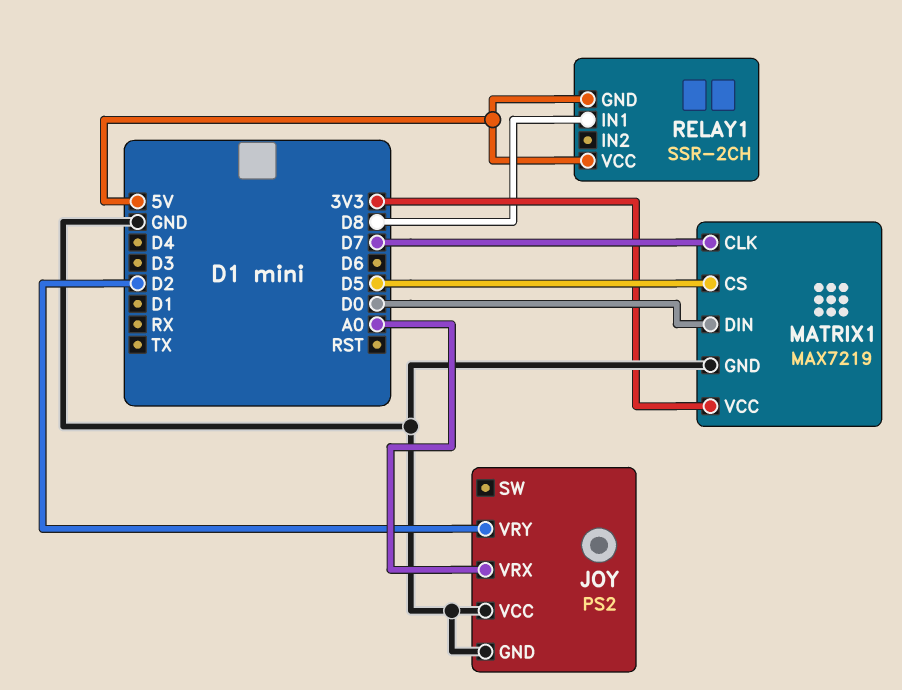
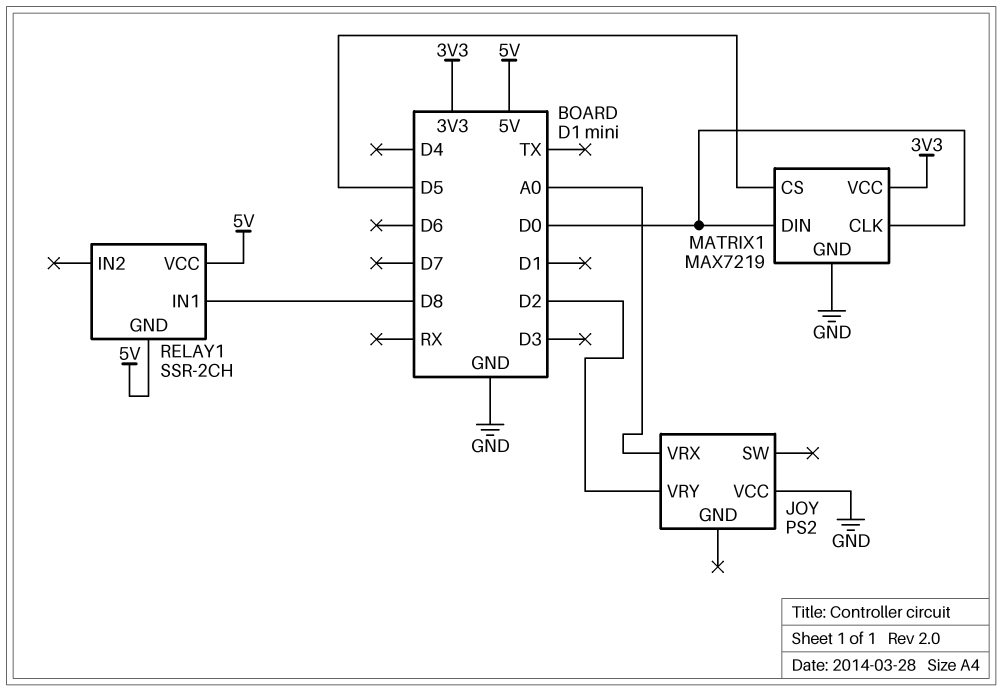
JOY pin GND: GND -> none
MATRIX1 pin CLK: D7 -> D0

